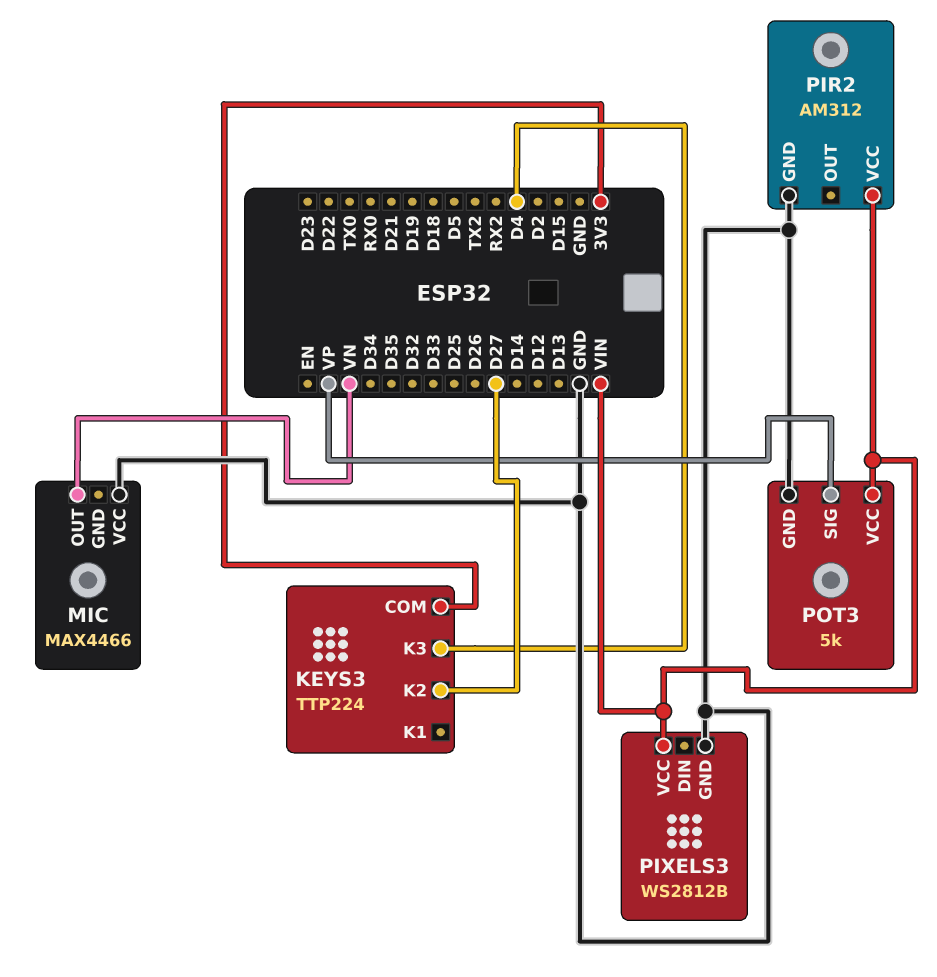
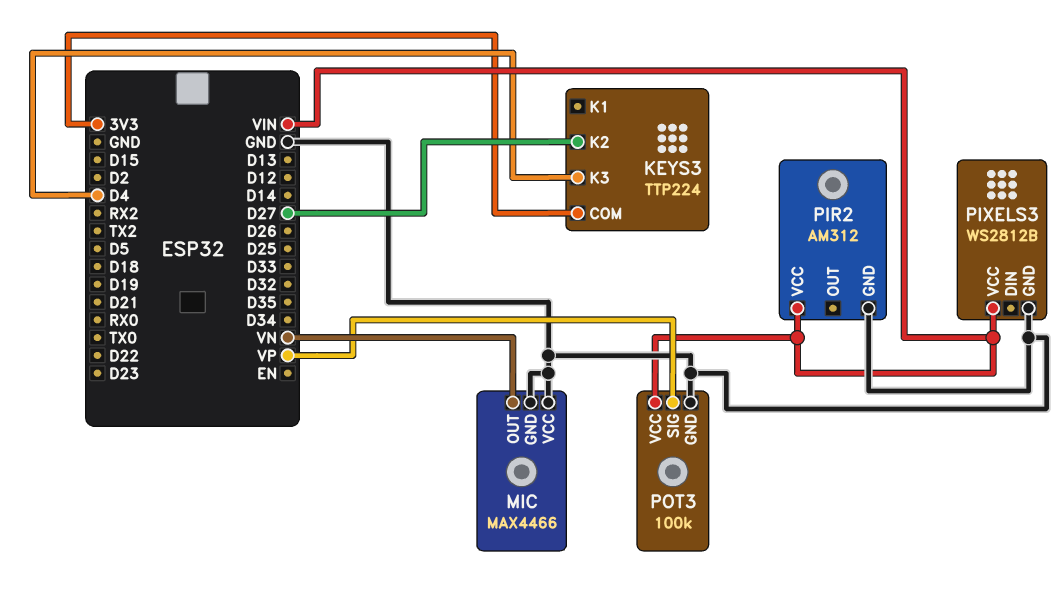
MIC pin GND: none -> GND
POT3: 5k -> 100k

